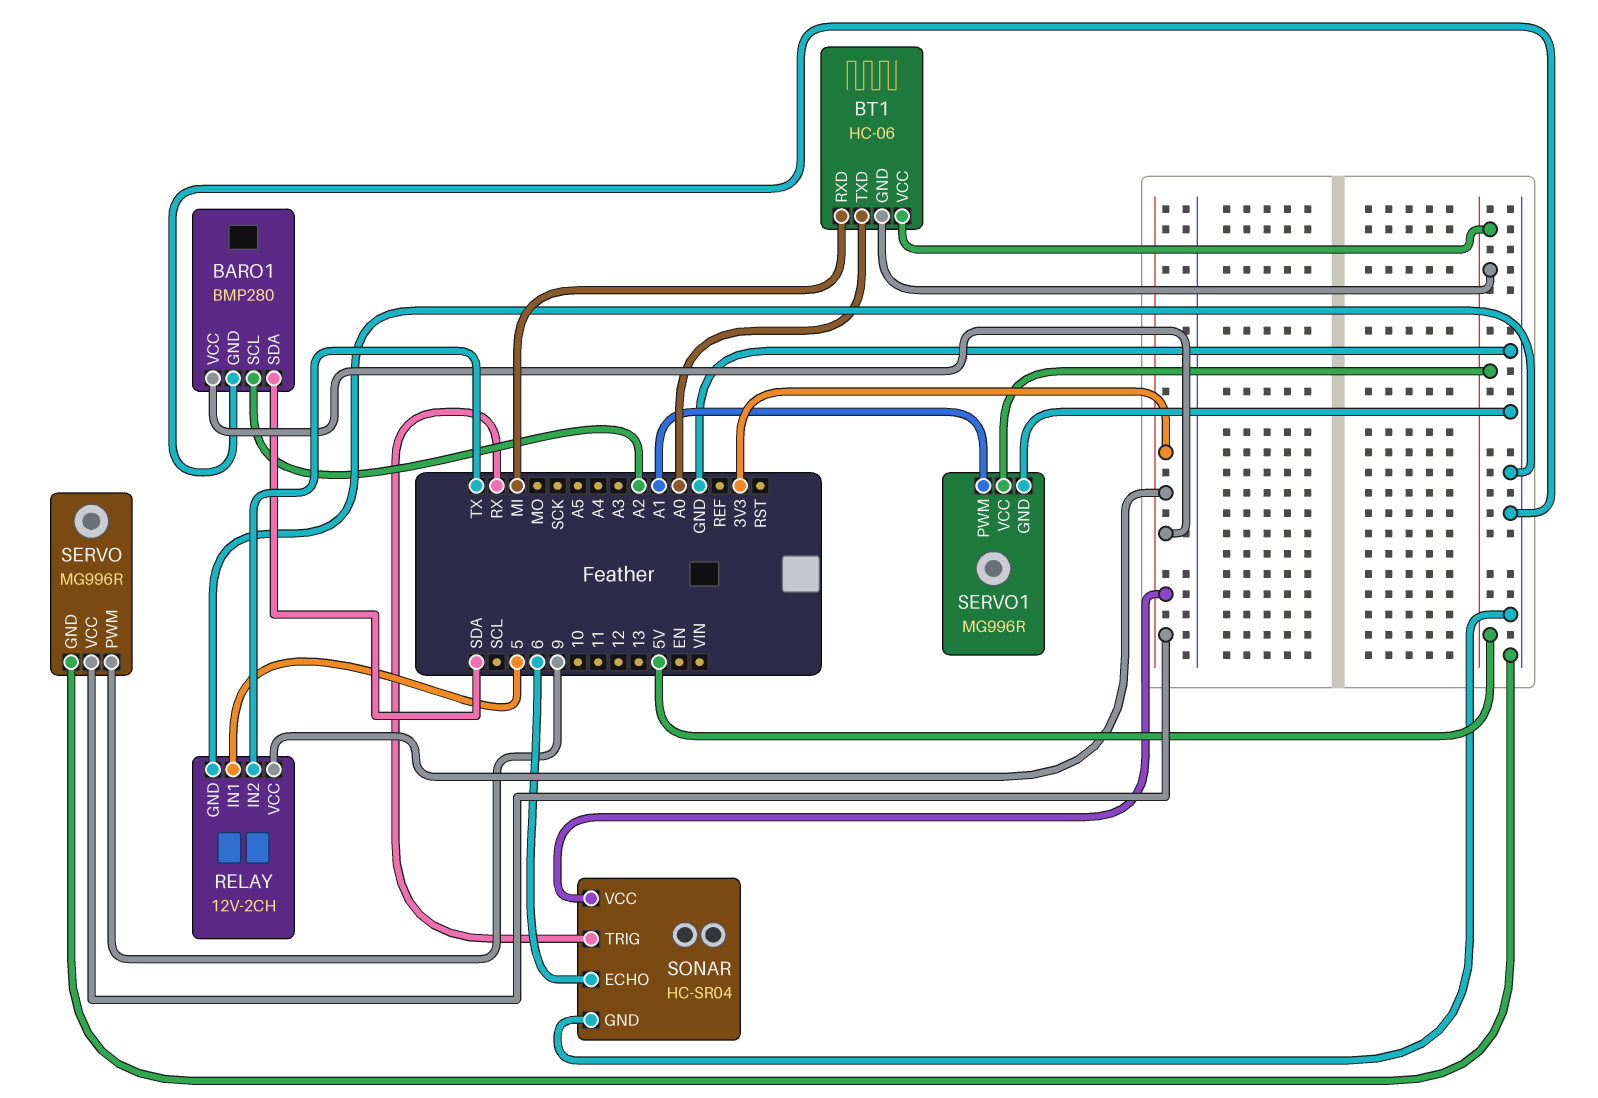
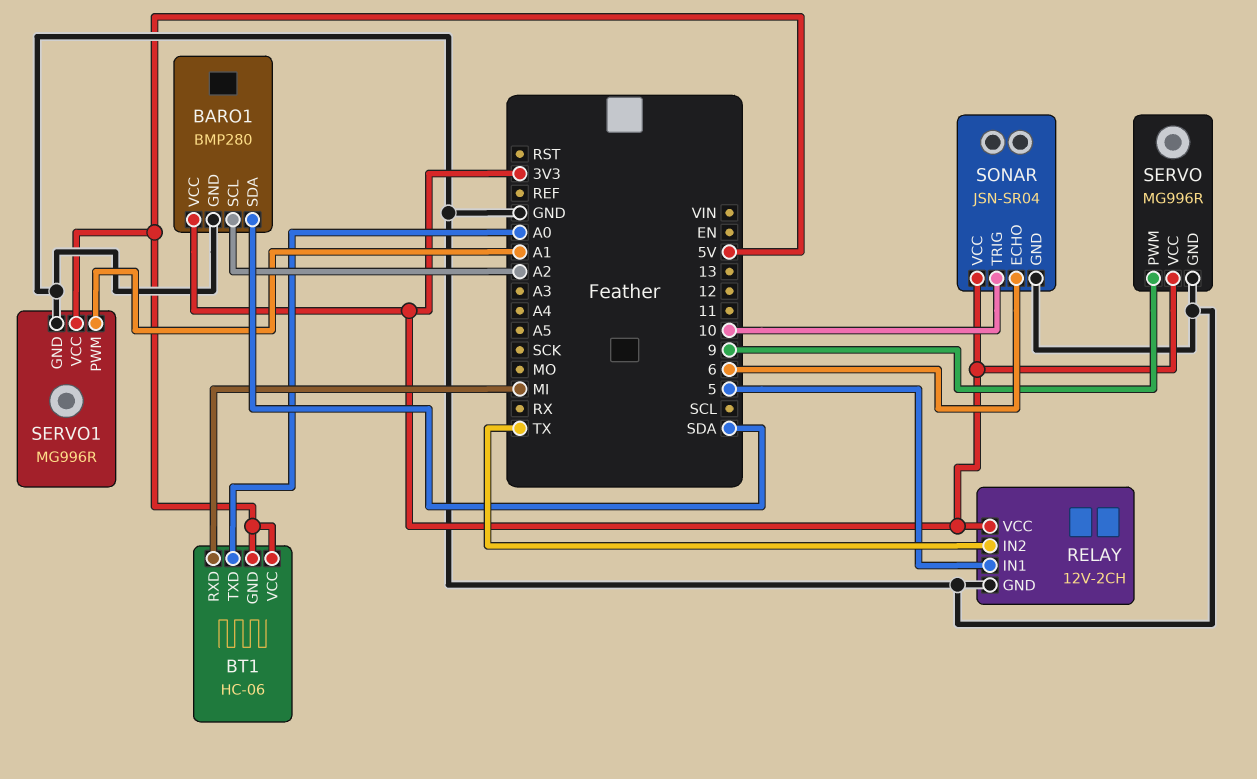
SONAR: HC-SR04 -> JSN-SR04
SONAR pin TRIG: RX -> 10

